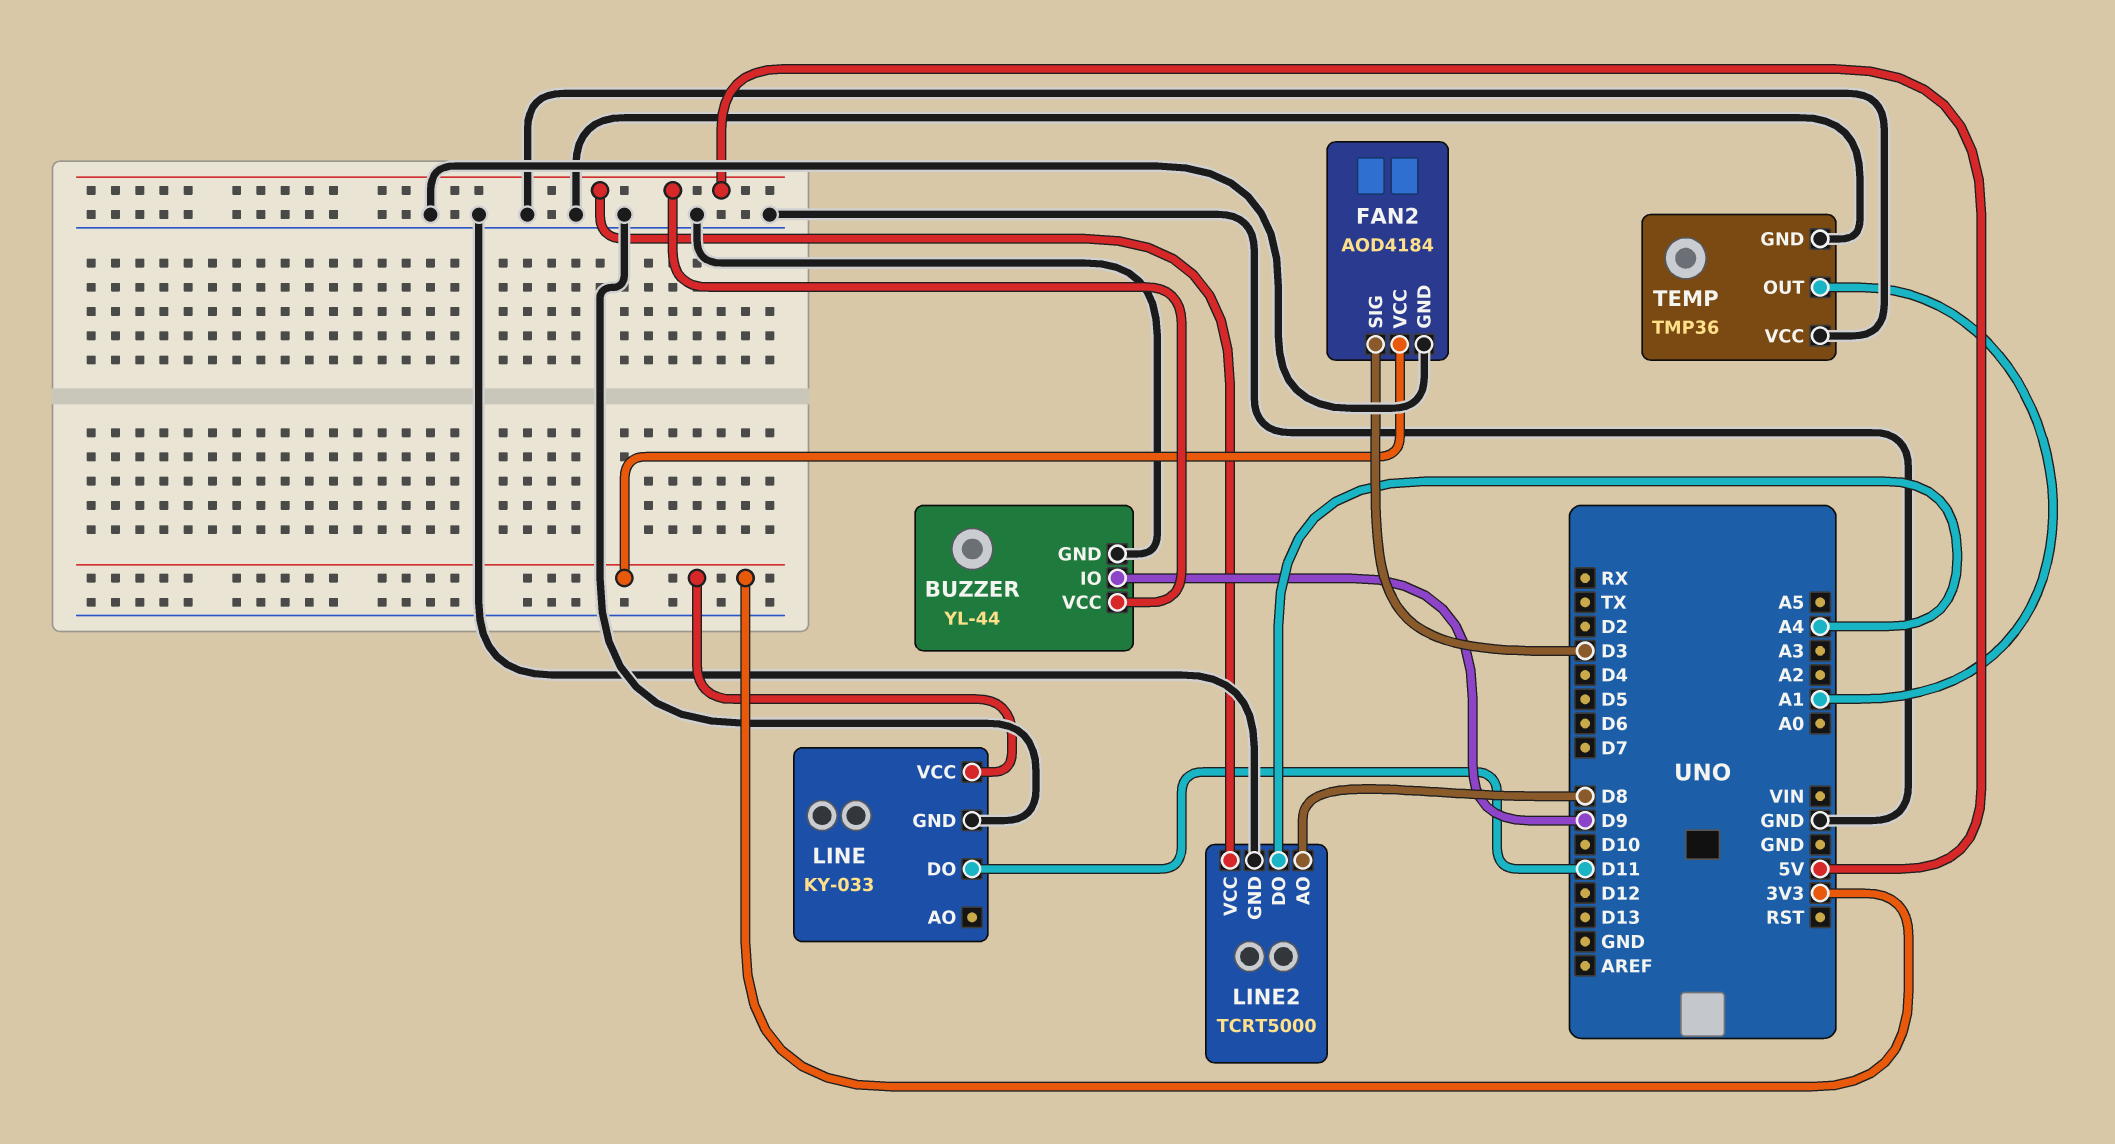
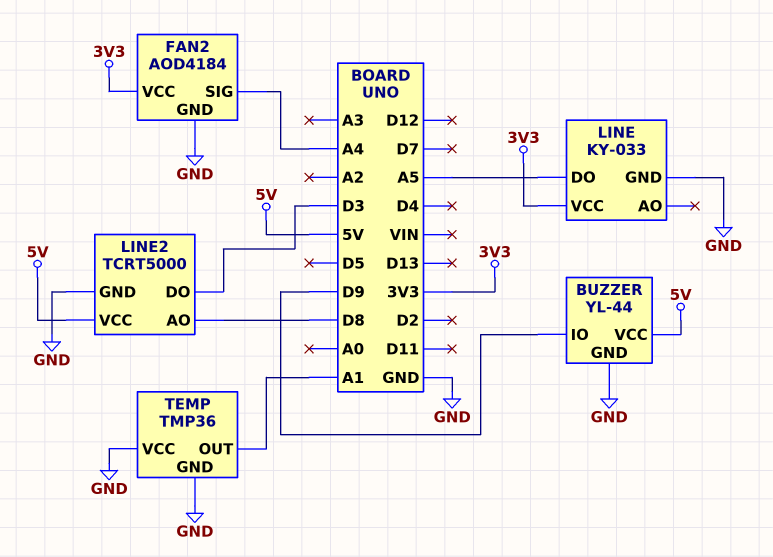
FAN2 pin SIG: D3 -> A4
LINE pin DO: D11 -> A5
LINE2 pin DO: A4 -> D3

